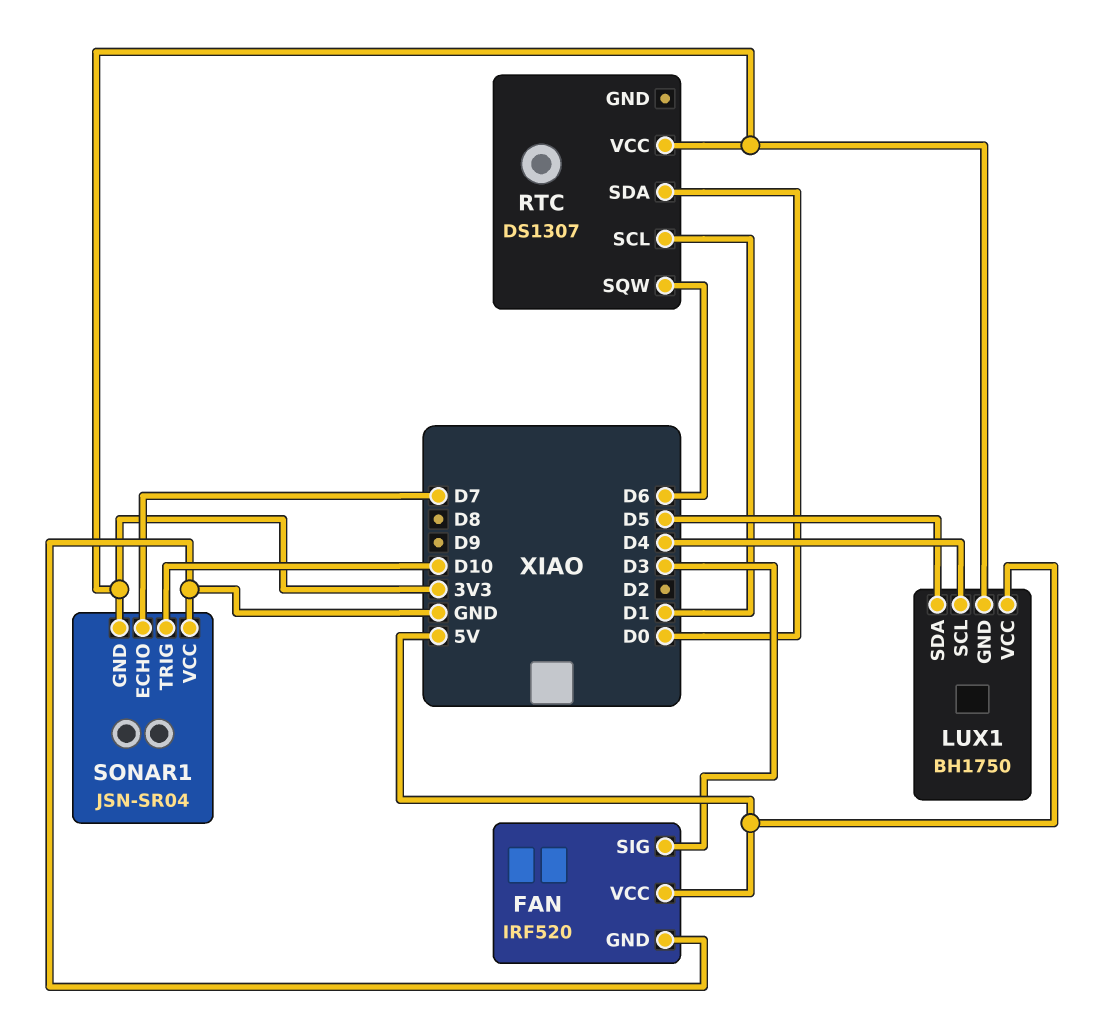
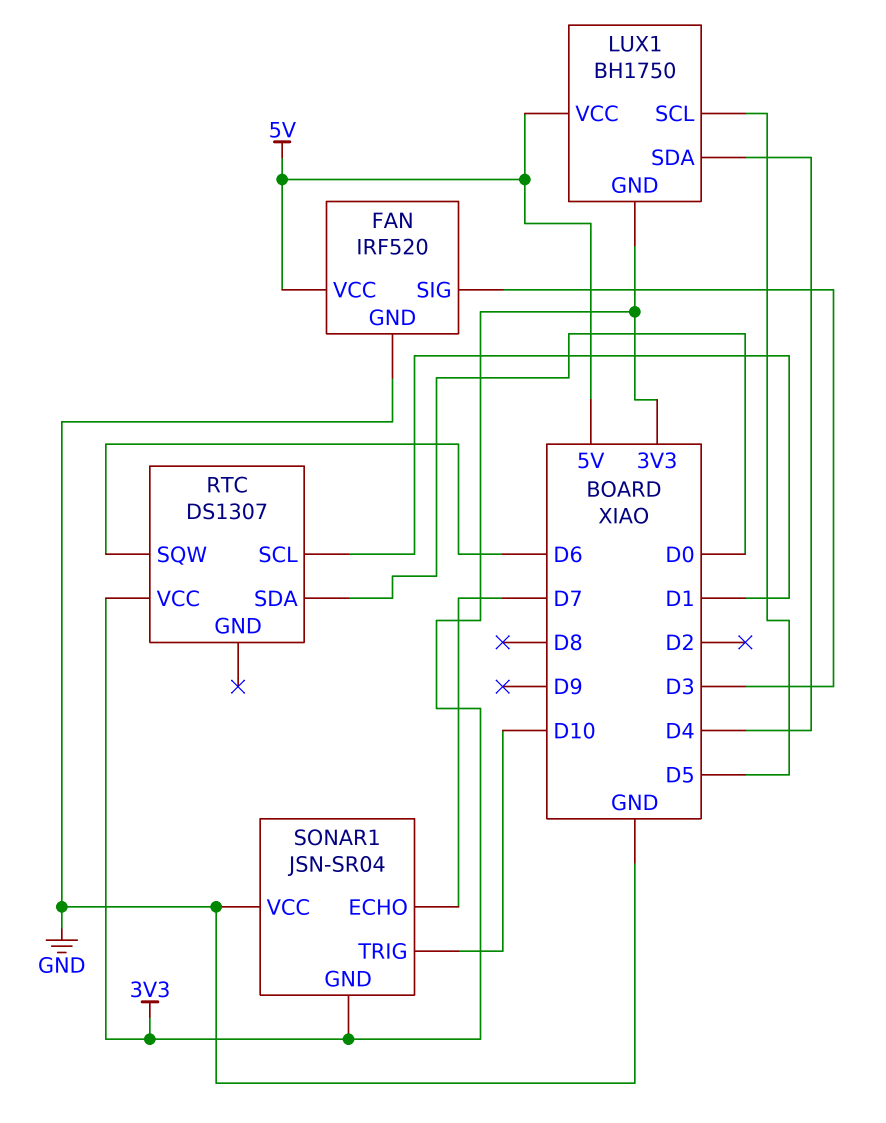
LUX1 pin SCL: D4 -> D5
LUX1 pin SDA: D5 -> D4

